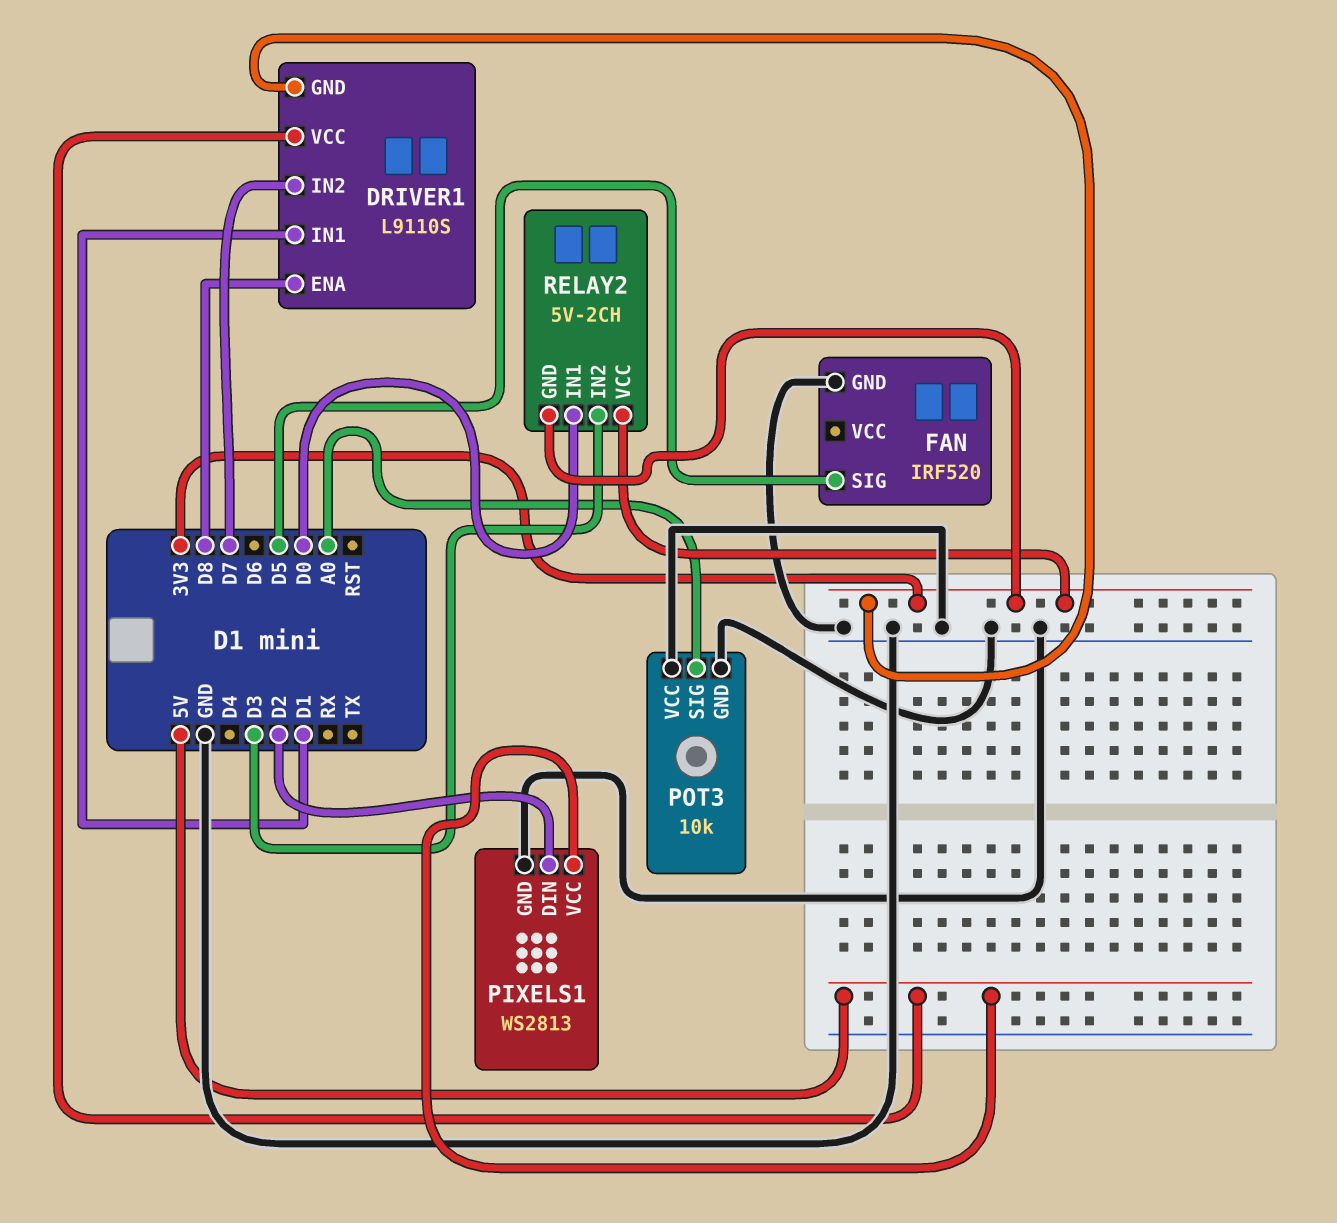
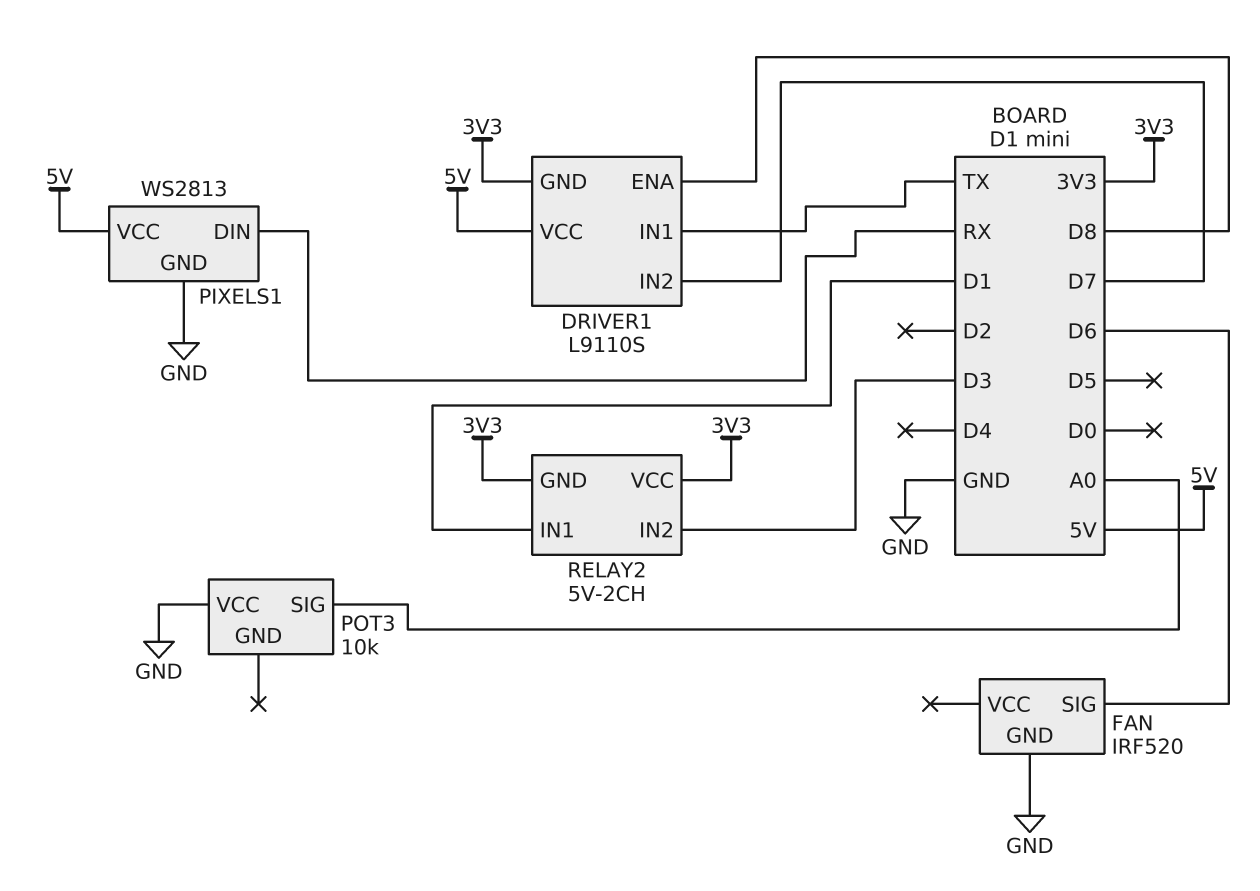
DRIVER1 pin IN1: D1 -> TX
FAN pin SIG: D5 -> D6
PIXELS1 pin DIN: D2 -> RX
POT3 pin GND: GND -> none
RELAY2 pin IN1: D0 -> D1

